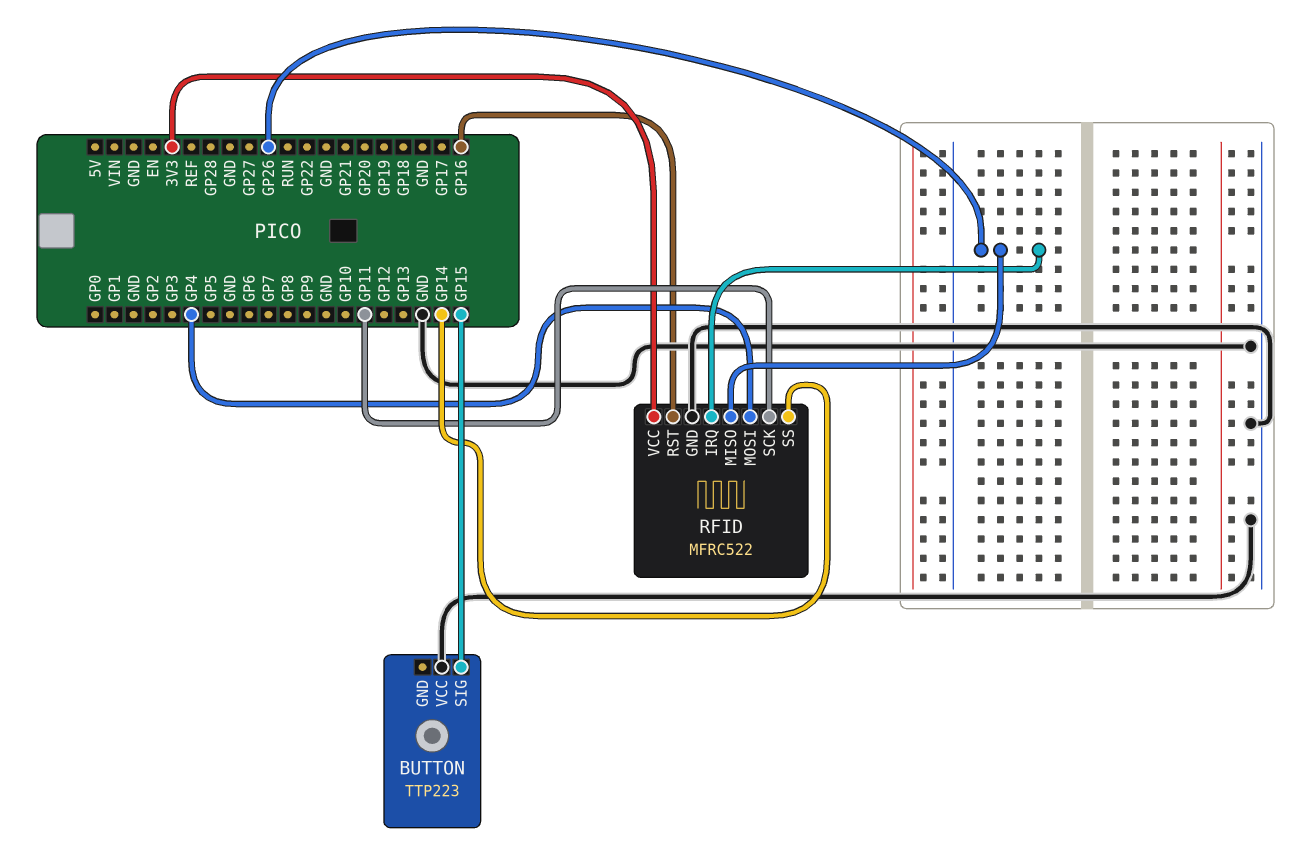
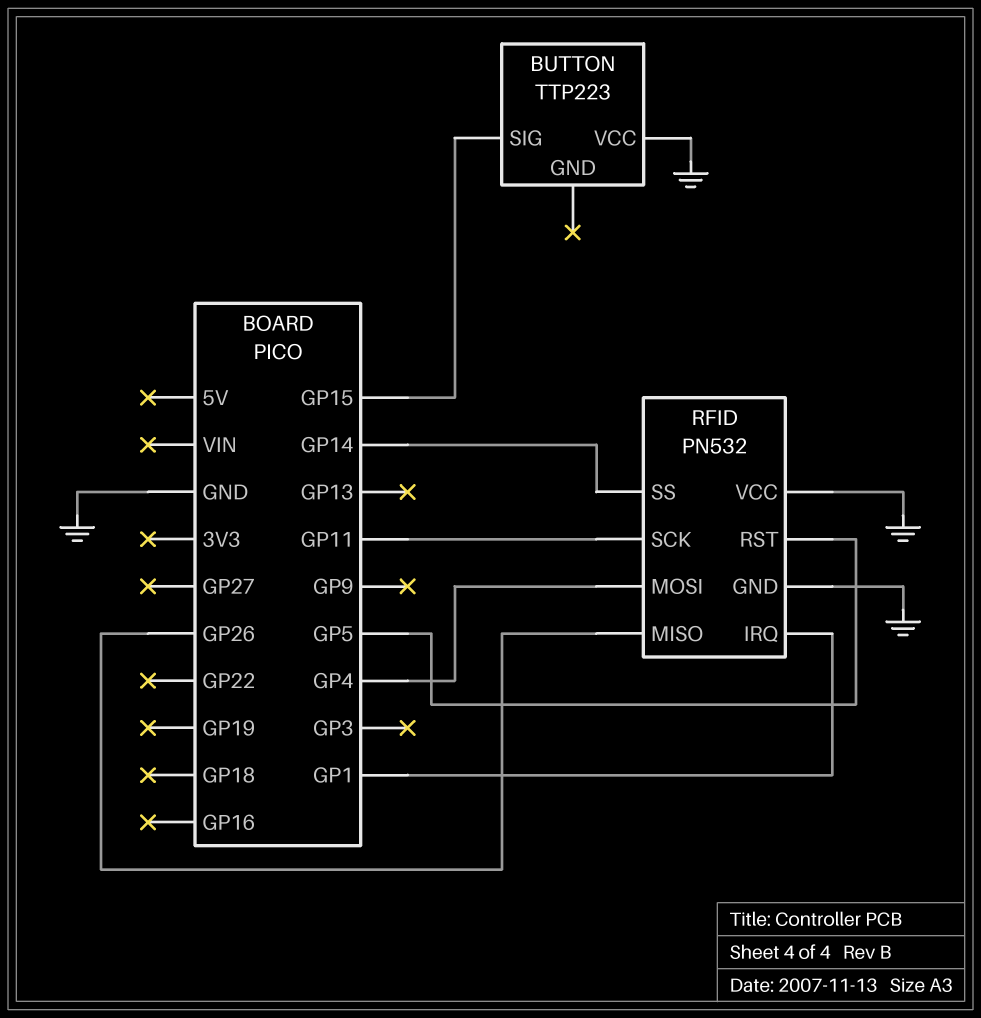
RFID: MFRC522 -> PN532
RFID pin IRQ: GP26 -> GP1
RFID pin RST: GP16 -> GP5
RFID pin VCC: 3V3 -> GND

